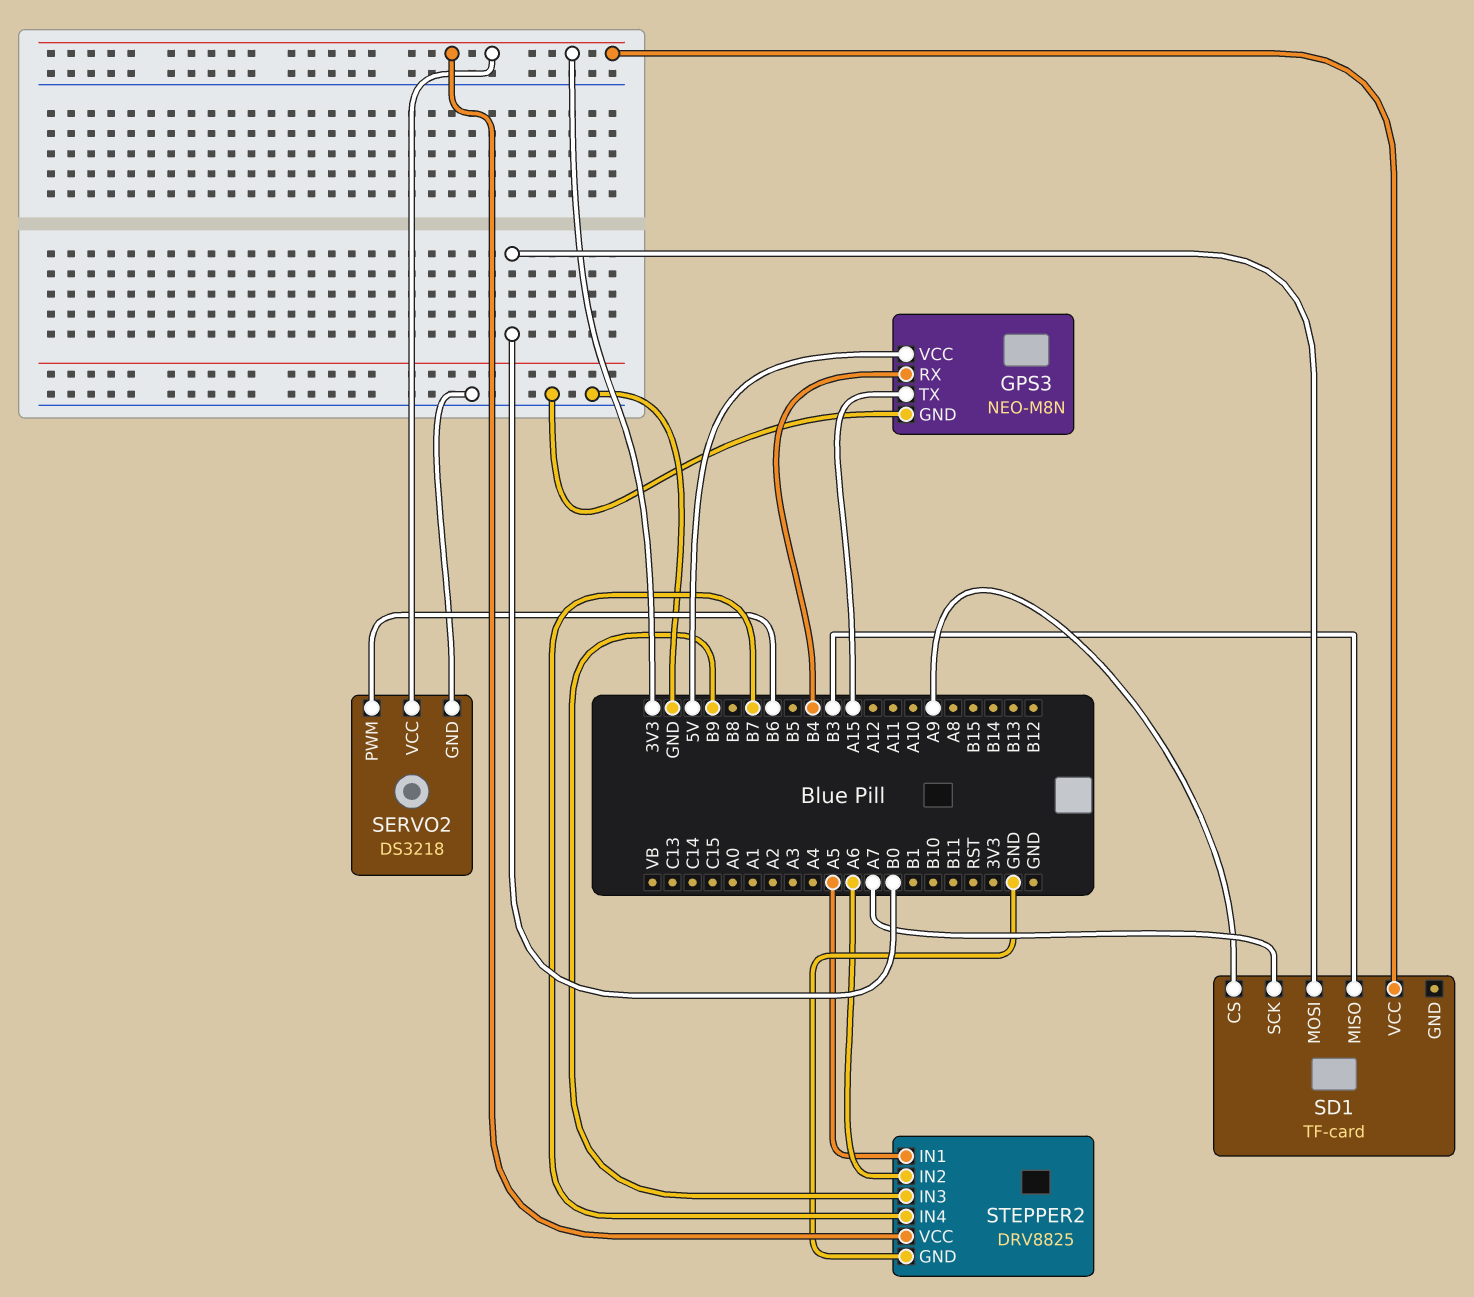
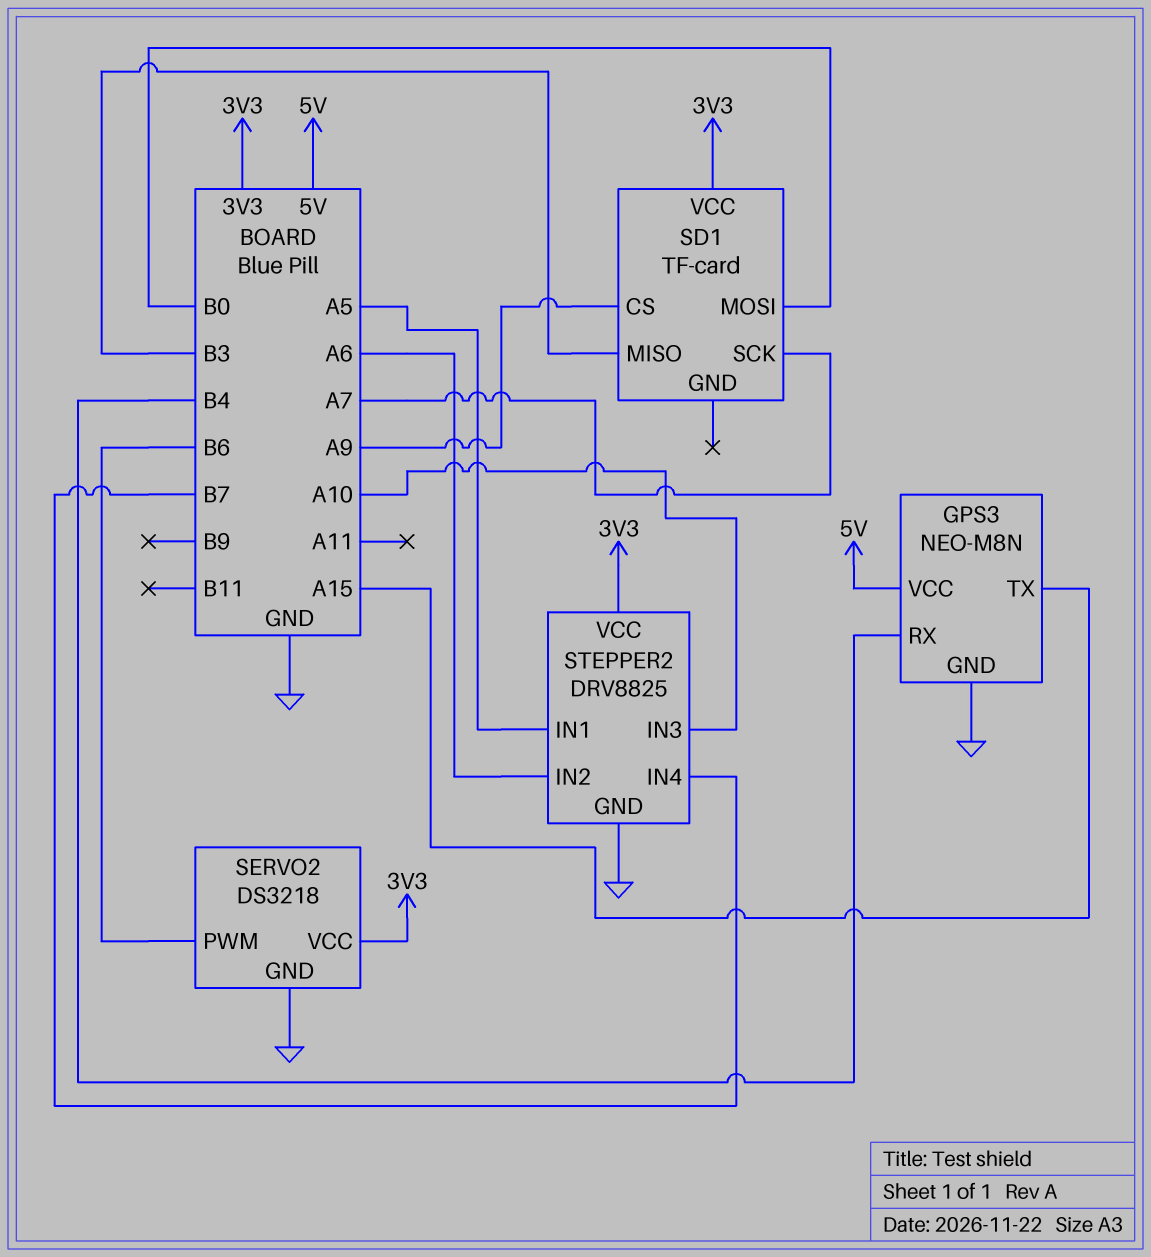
STEPPER2 pin IN3: B9 -> A10

